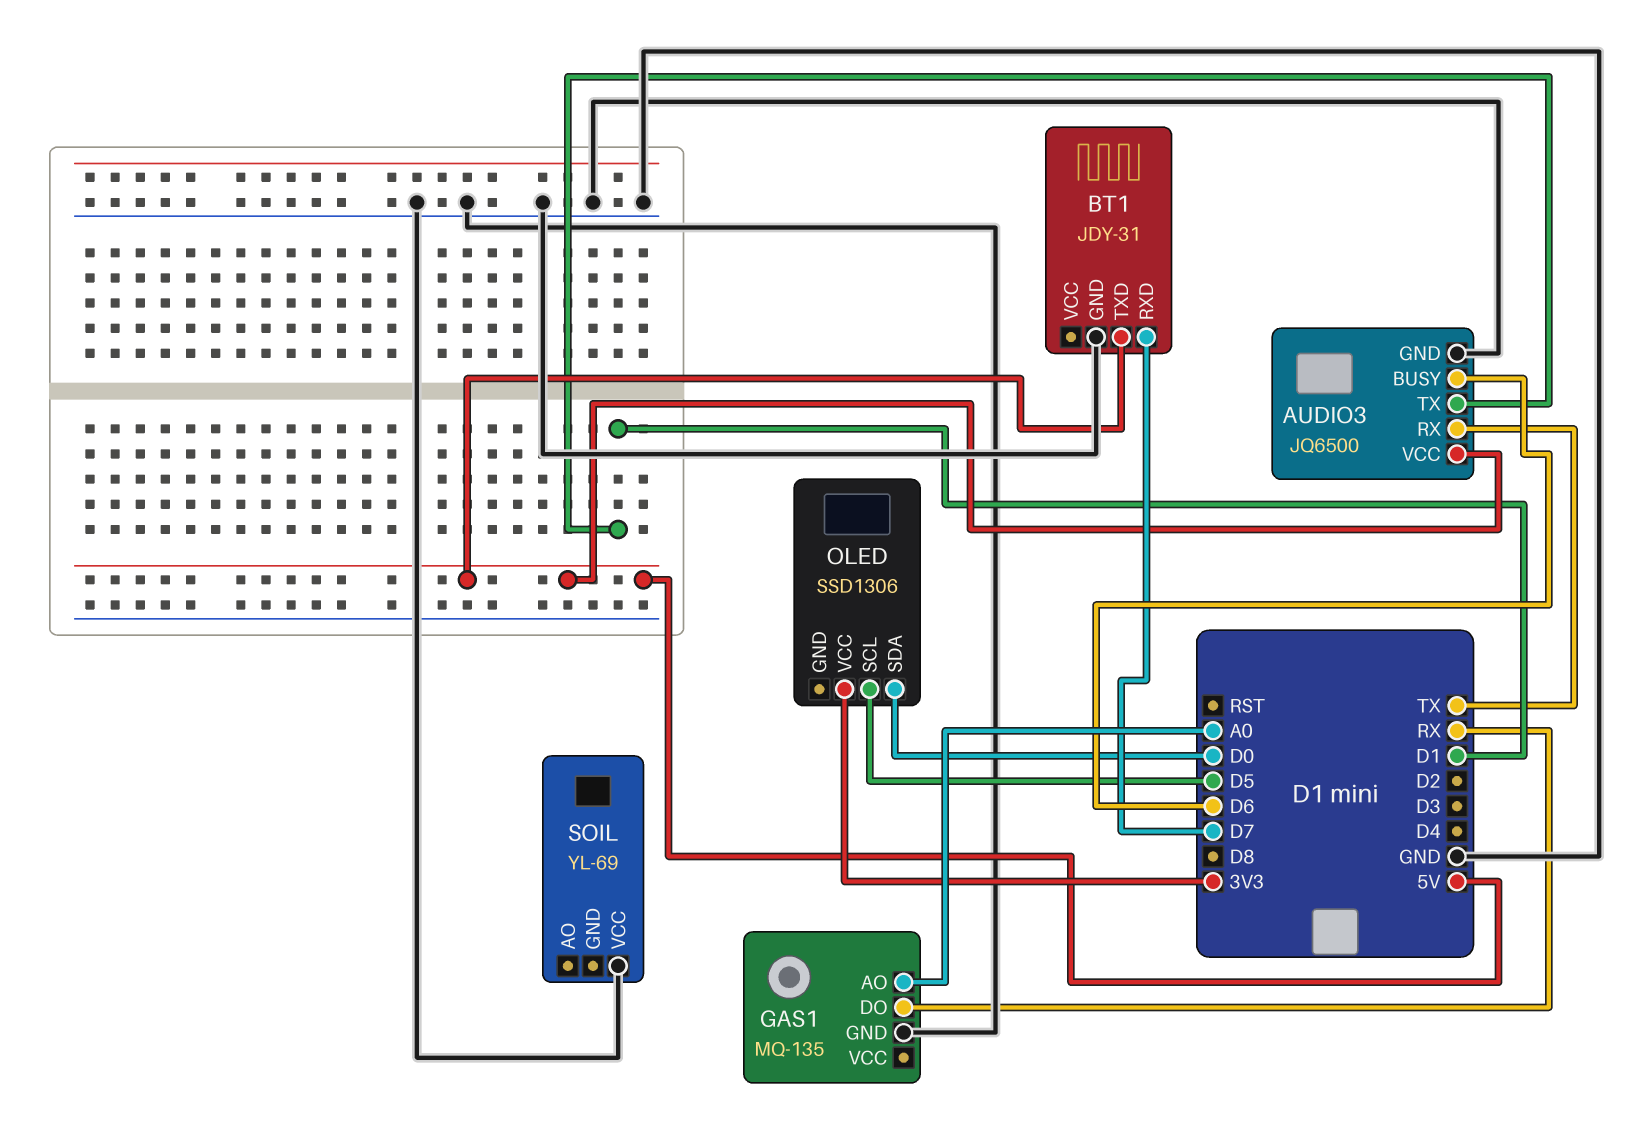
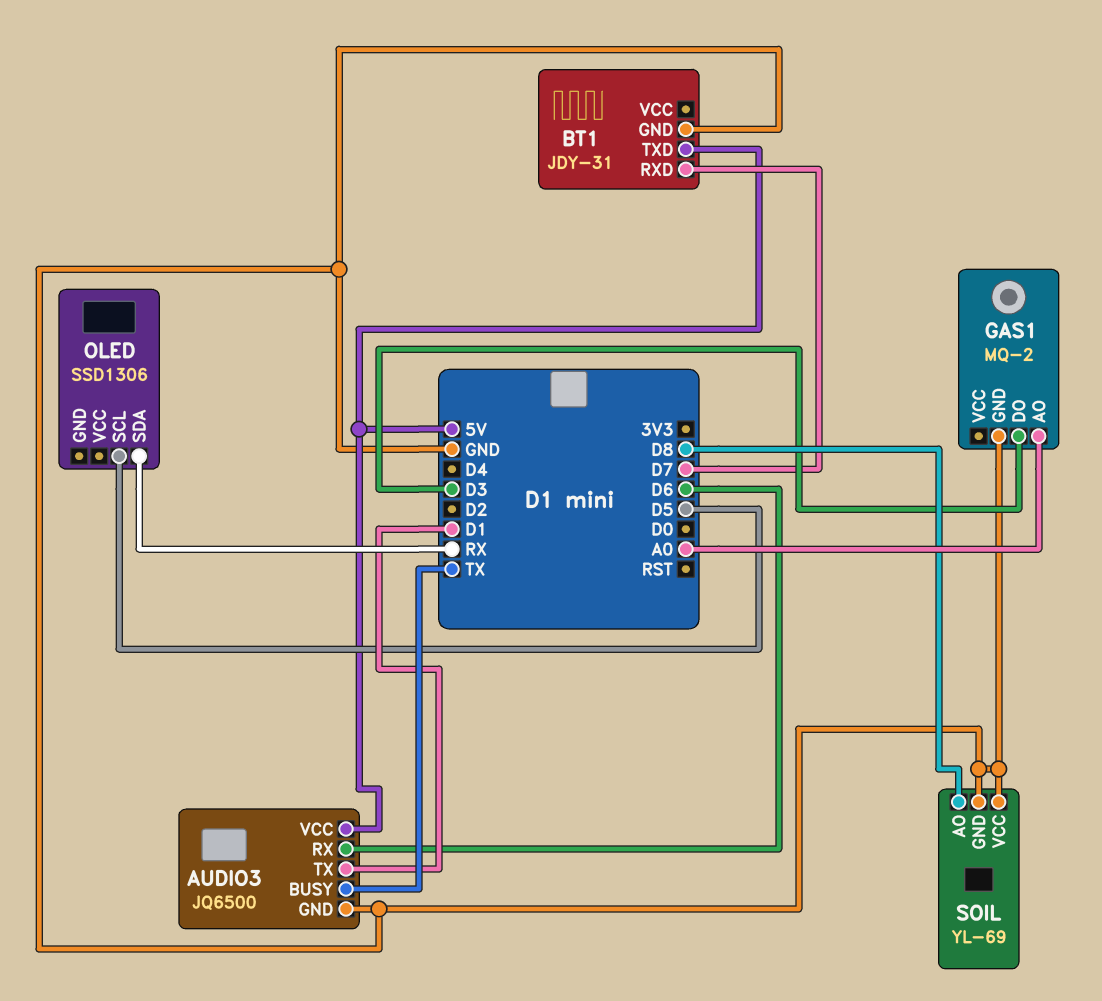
AUDIO3 pin BUSY: D6 -> TX
AUDIO3 pin RX: TX -> D6
GAS1: MQ-135 -> MQ-2
GAS1 pin DO: RX -> D3
OLED pin SDA: D0 -> RX
OLED pin VCC: 3V3 -> none
SOIL pin AO: none -> D8
SOIL pin GND: none -> GND

